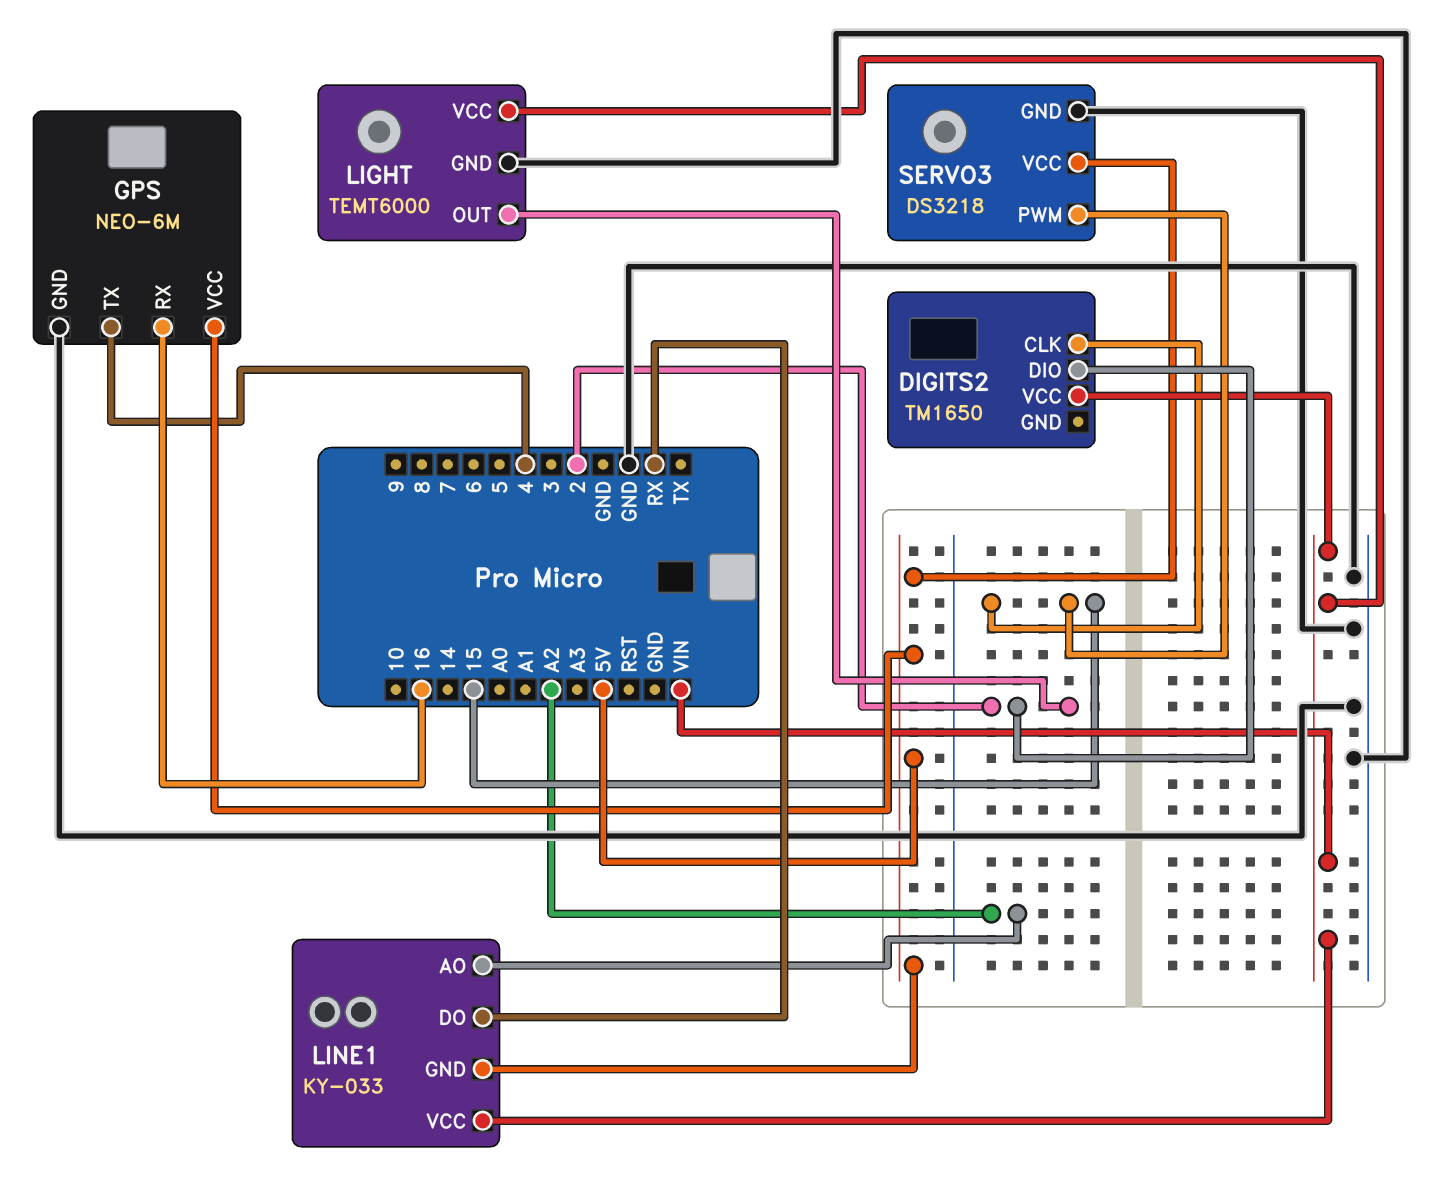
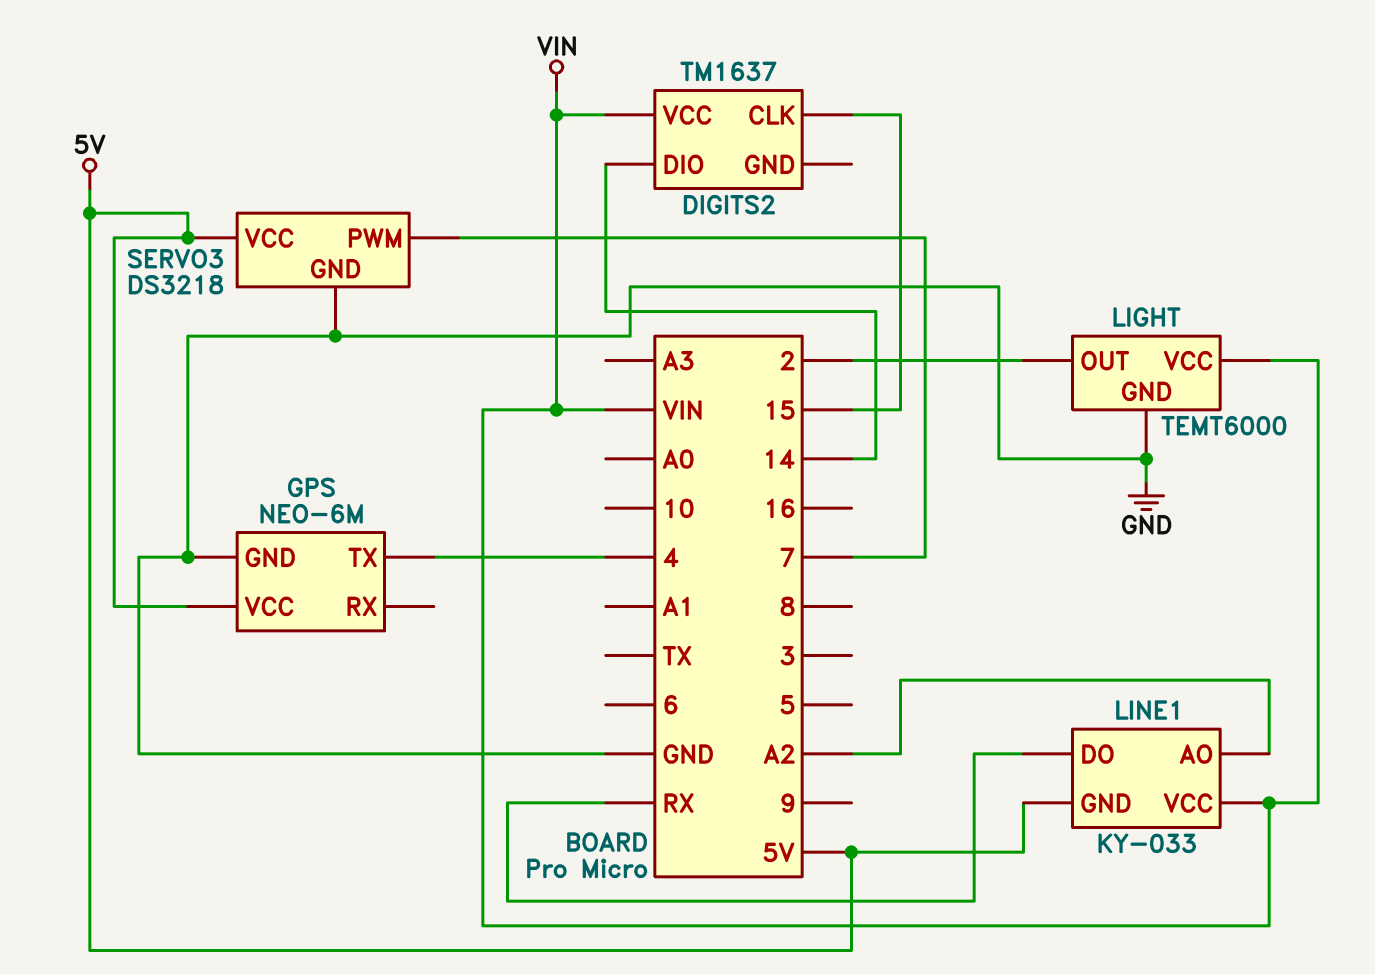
DIGITS2: TM1650 -> TM1637
DIGITS2 pin DIO: 2 -> 14
GPS pin RX: 16 -> none
SERVO3 pin PWM: 15 -> 7

